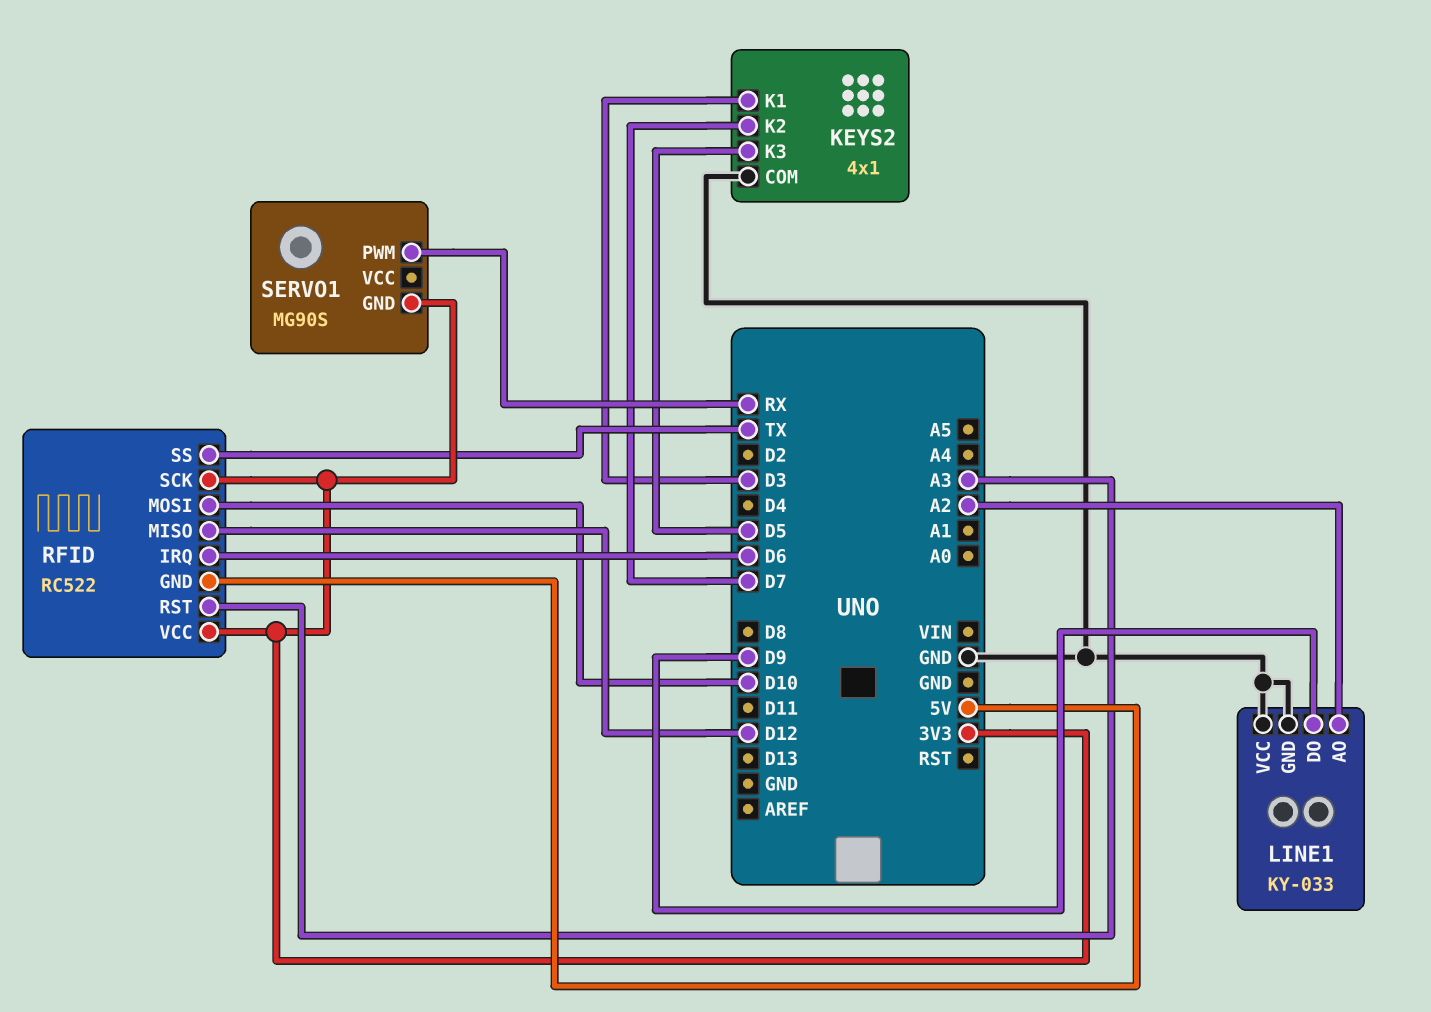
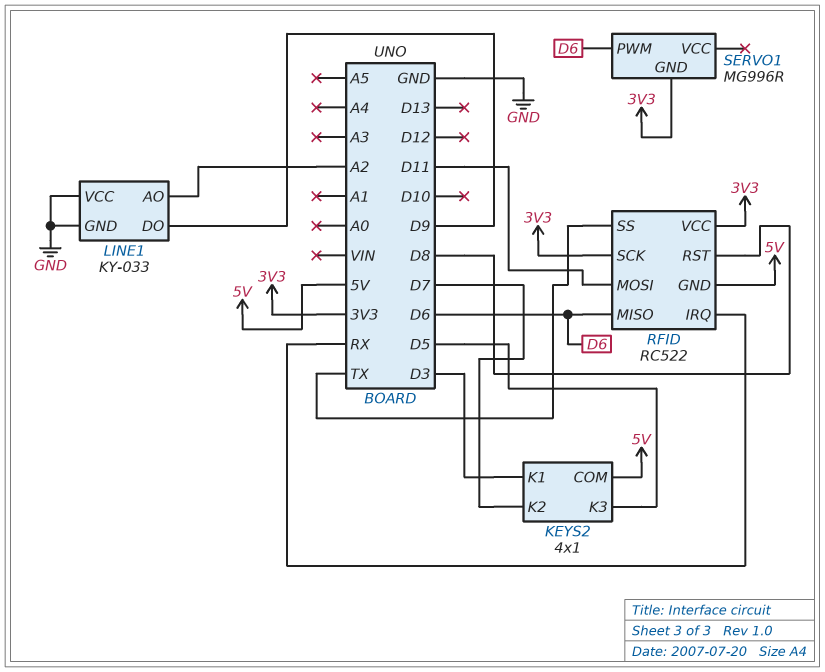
KEYS2 pin COM: GND -> 5V
RFID pin IRQ: D6 -> RX
RFID pin MISO: D12 -> D6
RFID pin MOSI: D10 -> D11
RFID pin RST: A3 -> D8
SERVO1: MG90S -> MG996R
SERVO1 pin PWM: RX -> D6

